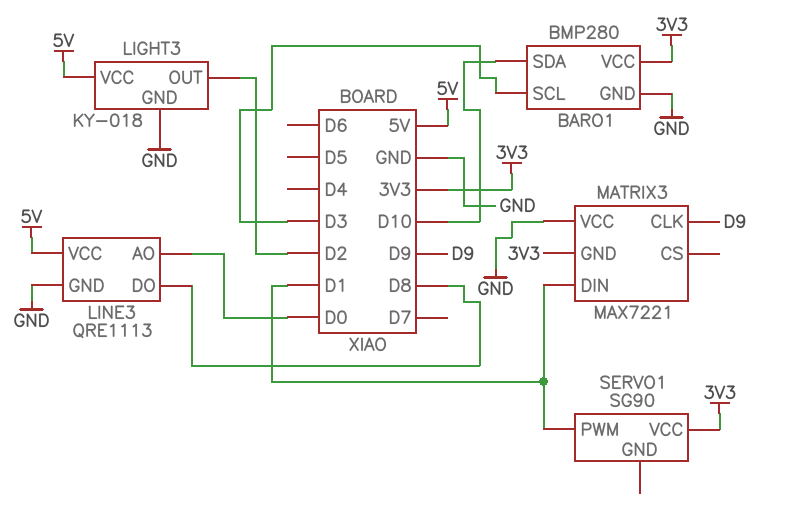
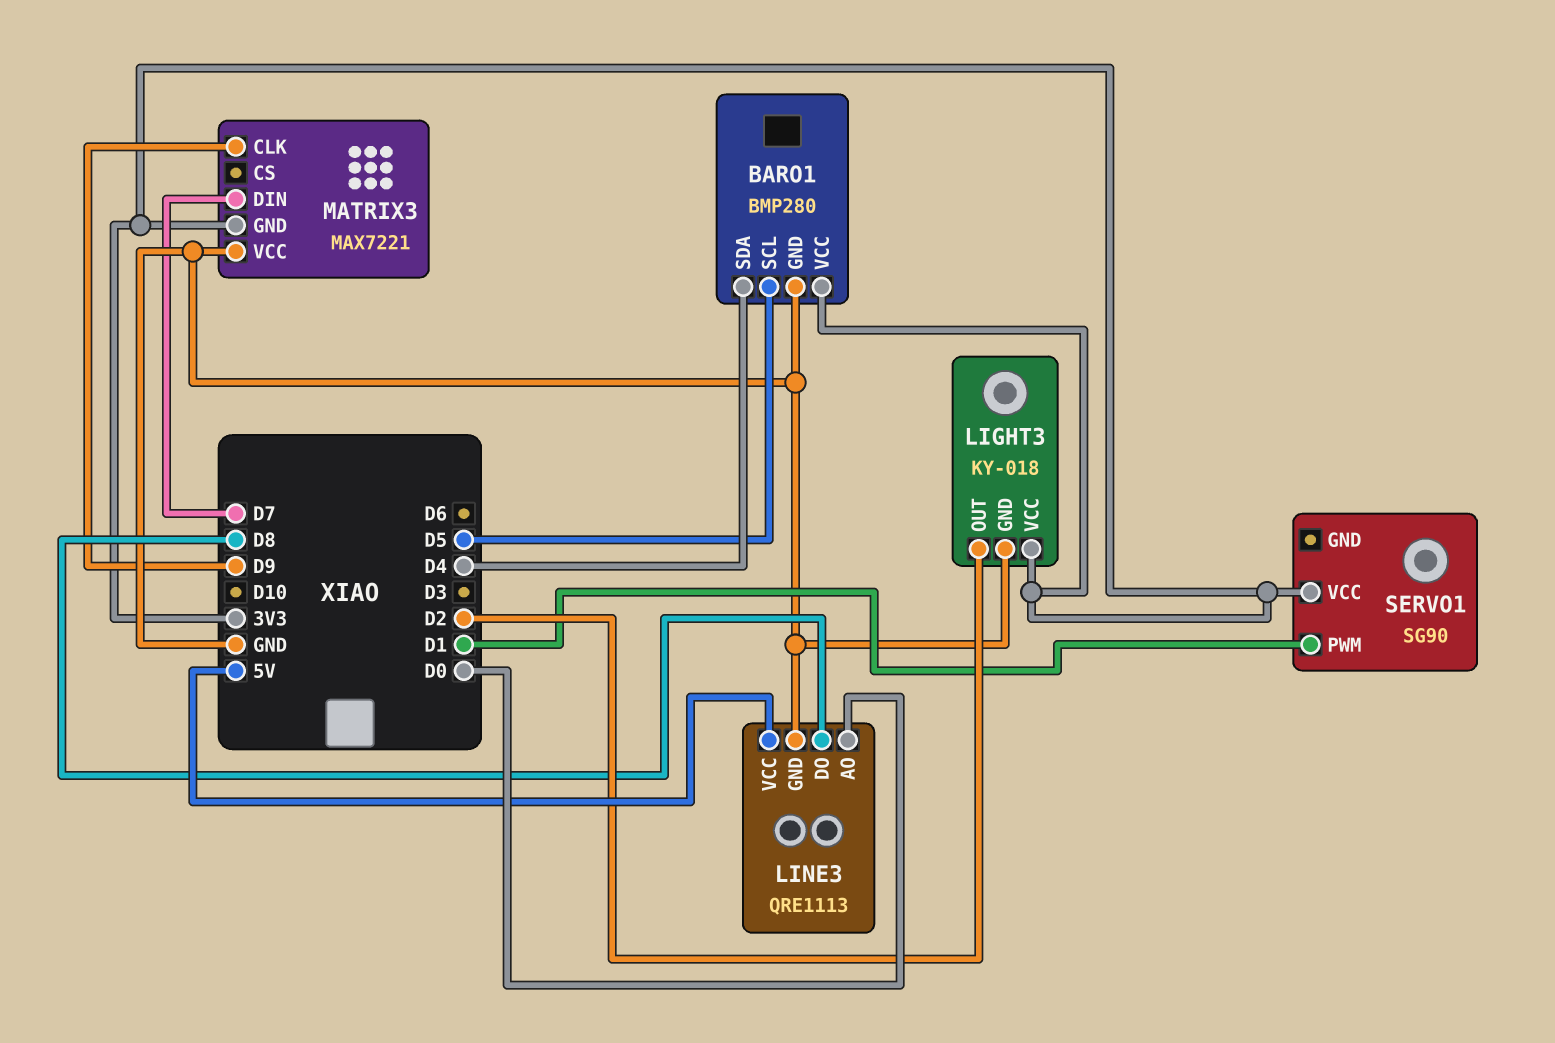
BARO1 pin SCL: D3 -> D5
BARO1 pin SDA: D10 -> D4
LIGHT3 pin VCC: 5V -> 3V3
MATRIX3 pin DIN: D1 -> D7

